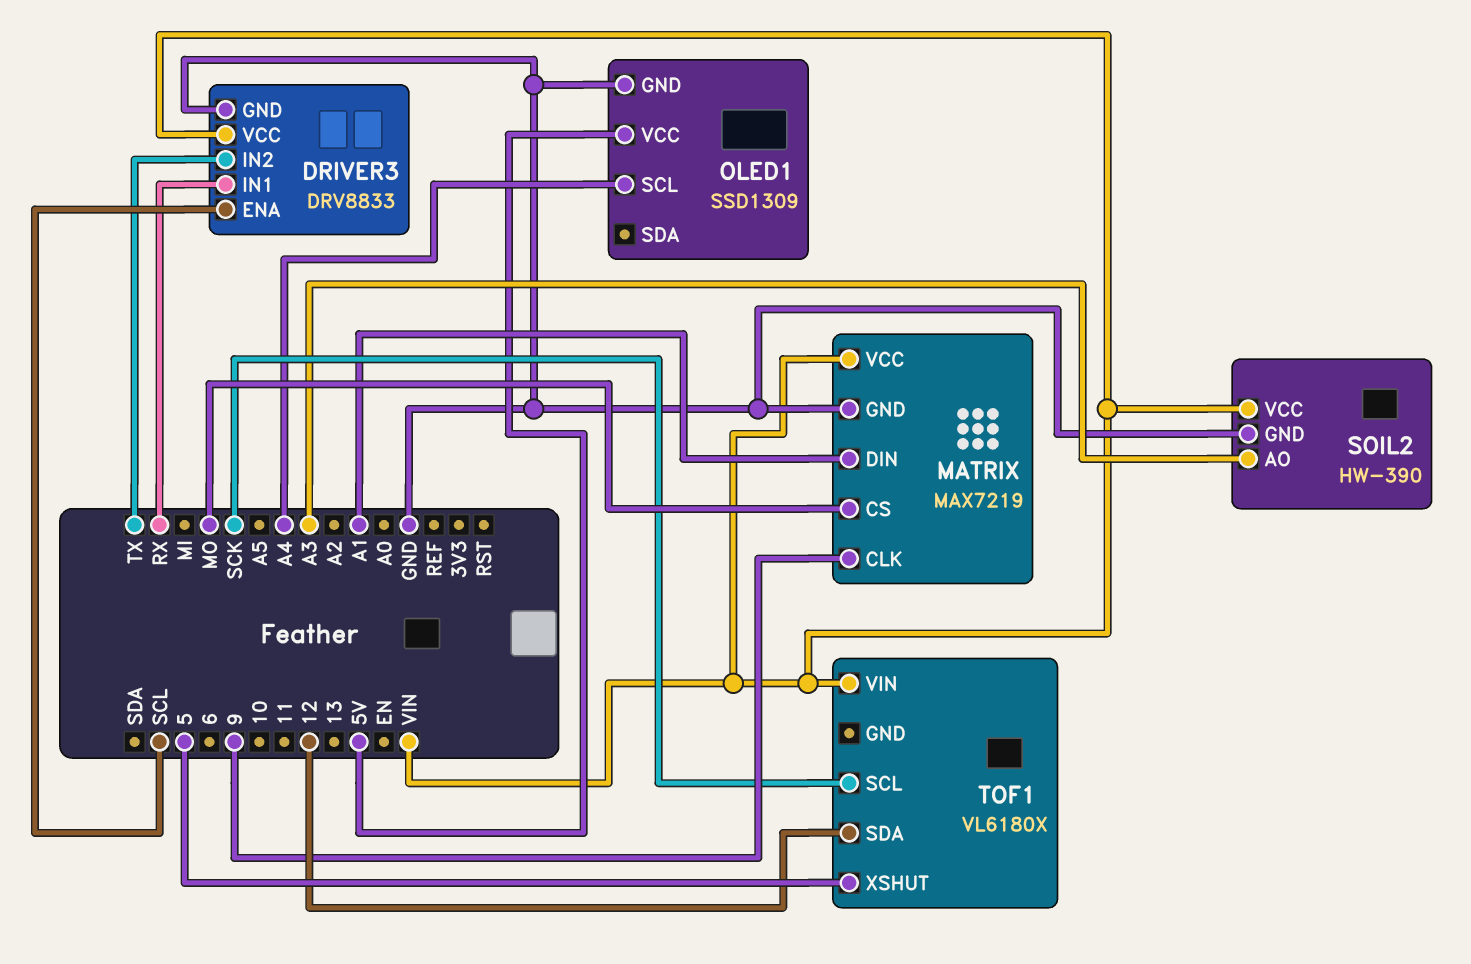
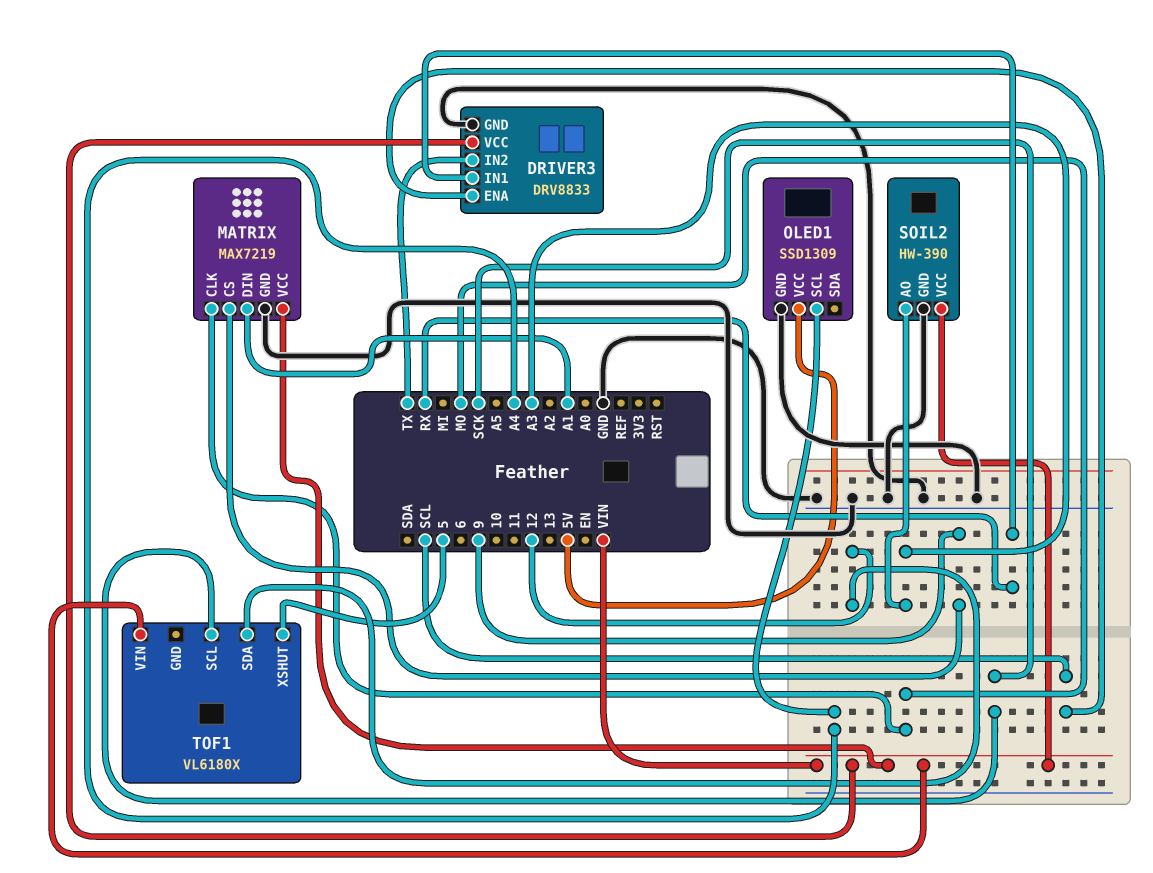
MATRIX pin CLK: 9 -> MO
MATRIX pin CS: MO -> 9

